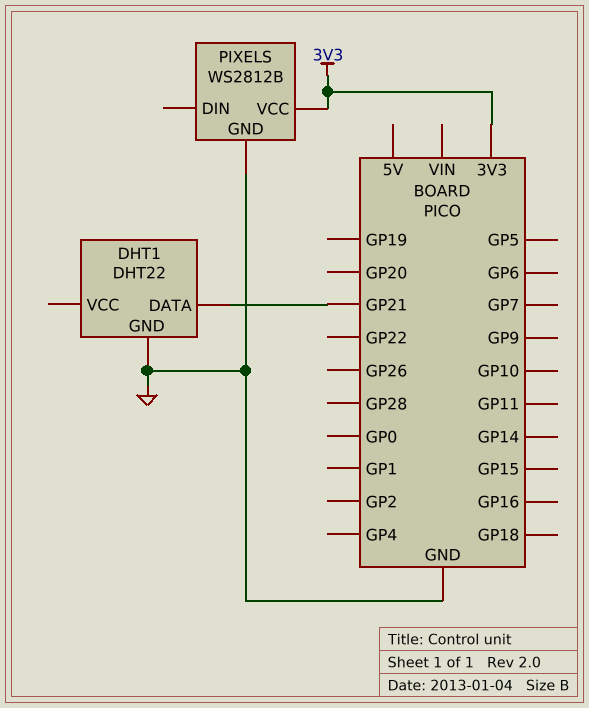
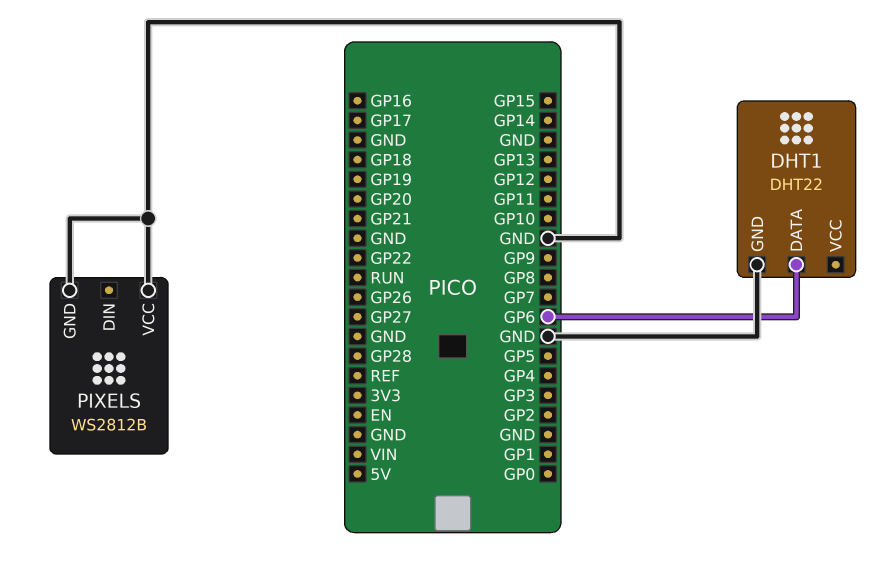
DHT1 pin DATA: GP21 -> GP6
PIXELS pin VCC: 3V3 -> GND

